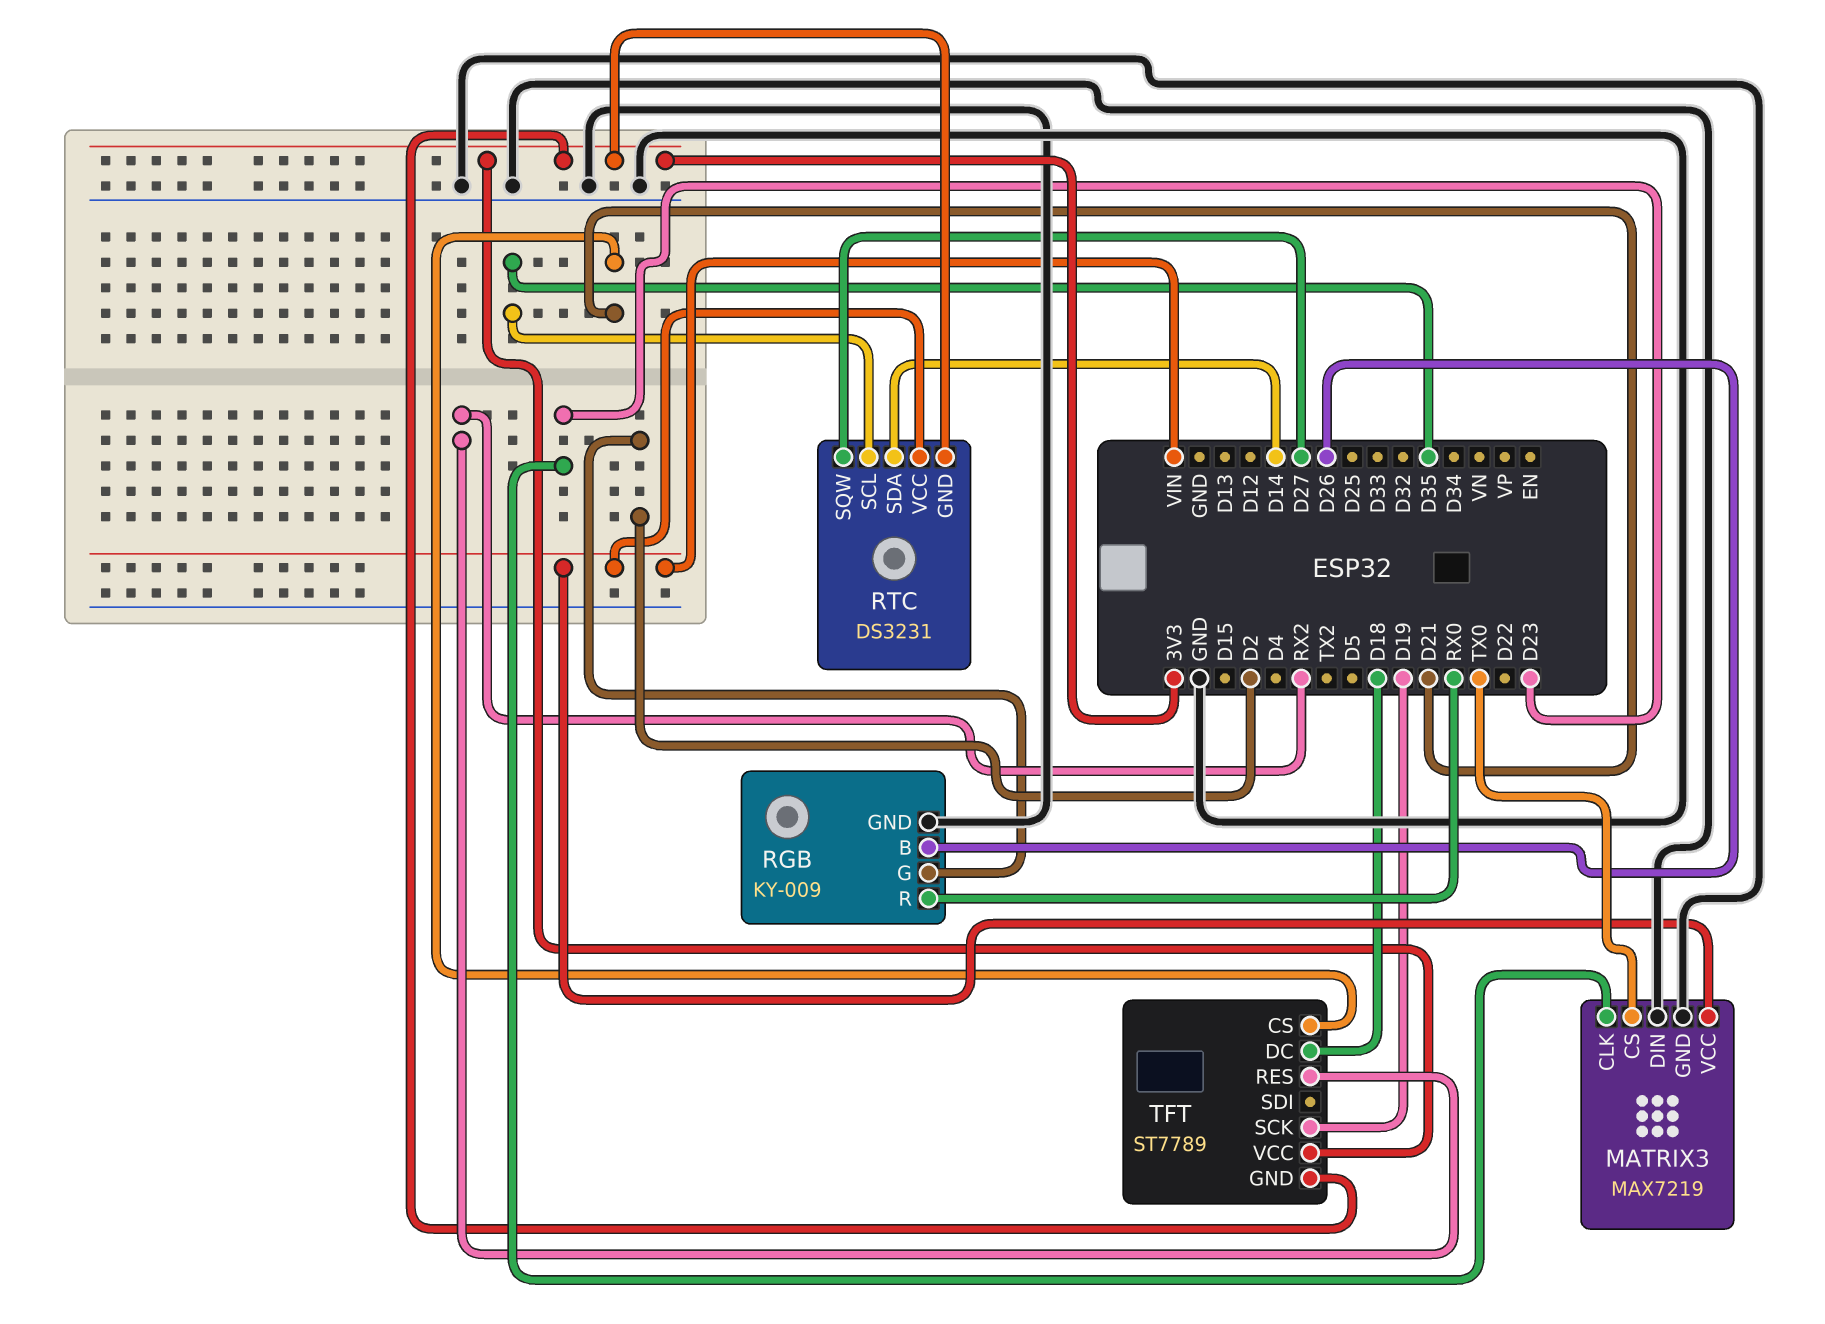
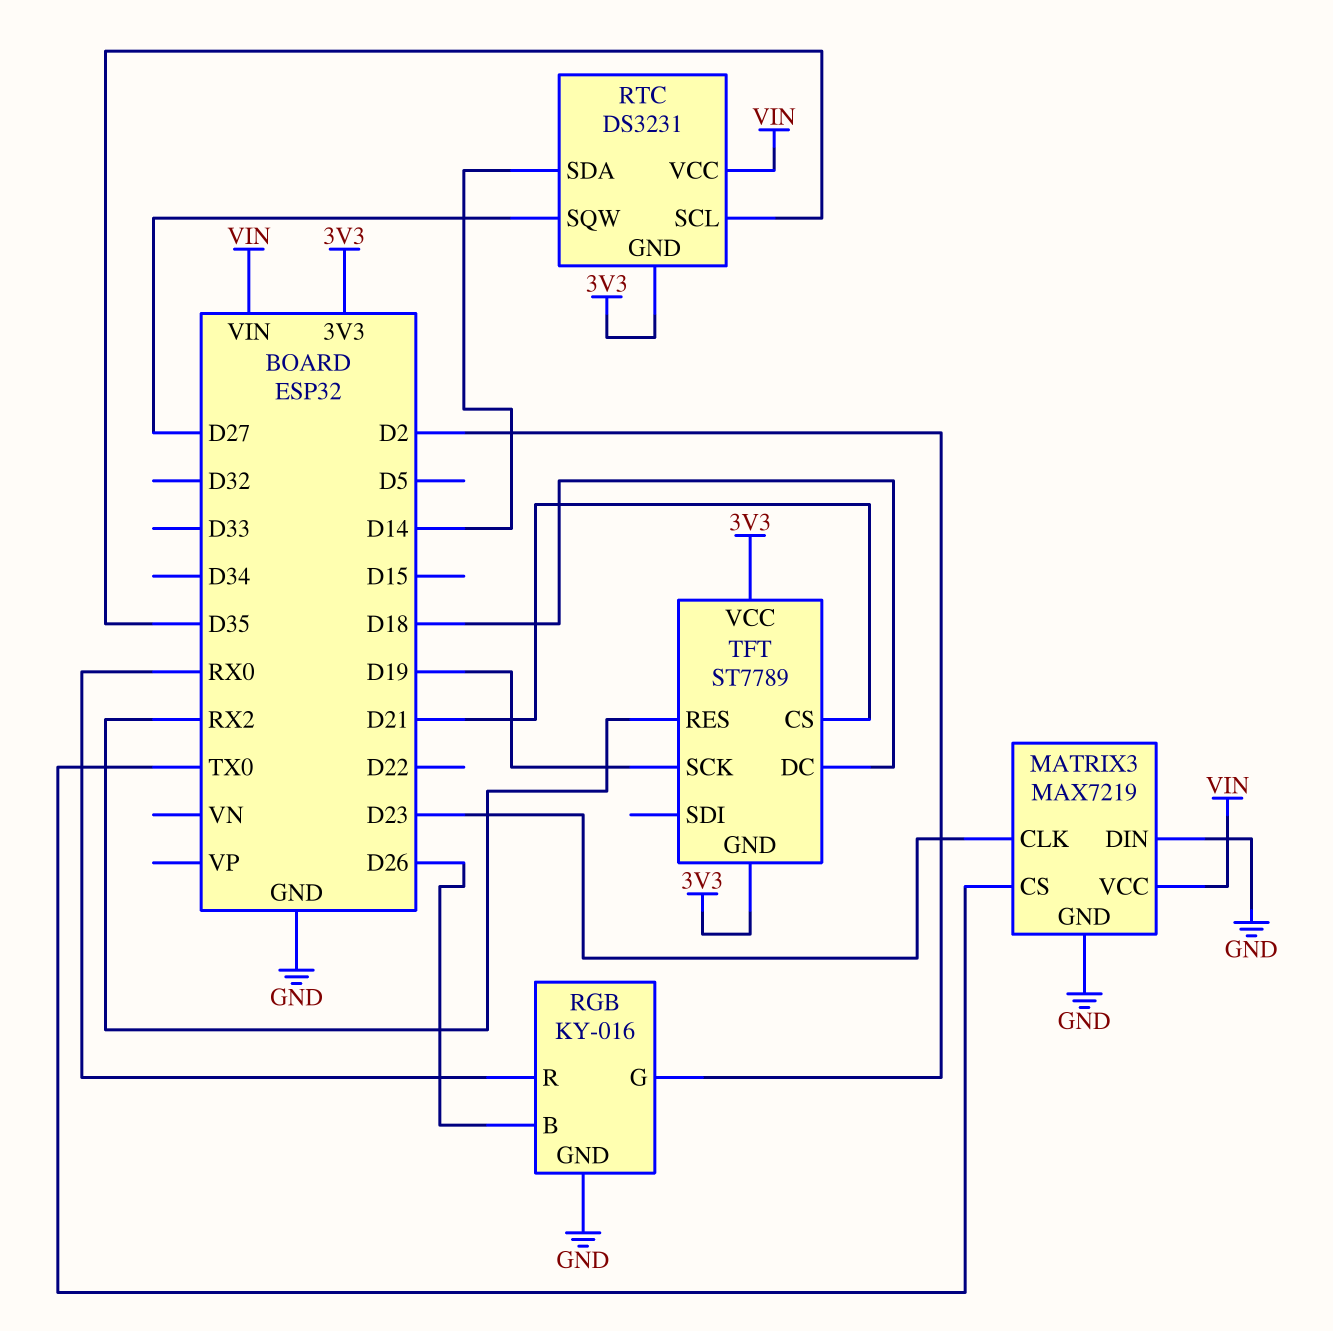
RGB: KY-009 -> KY-016

